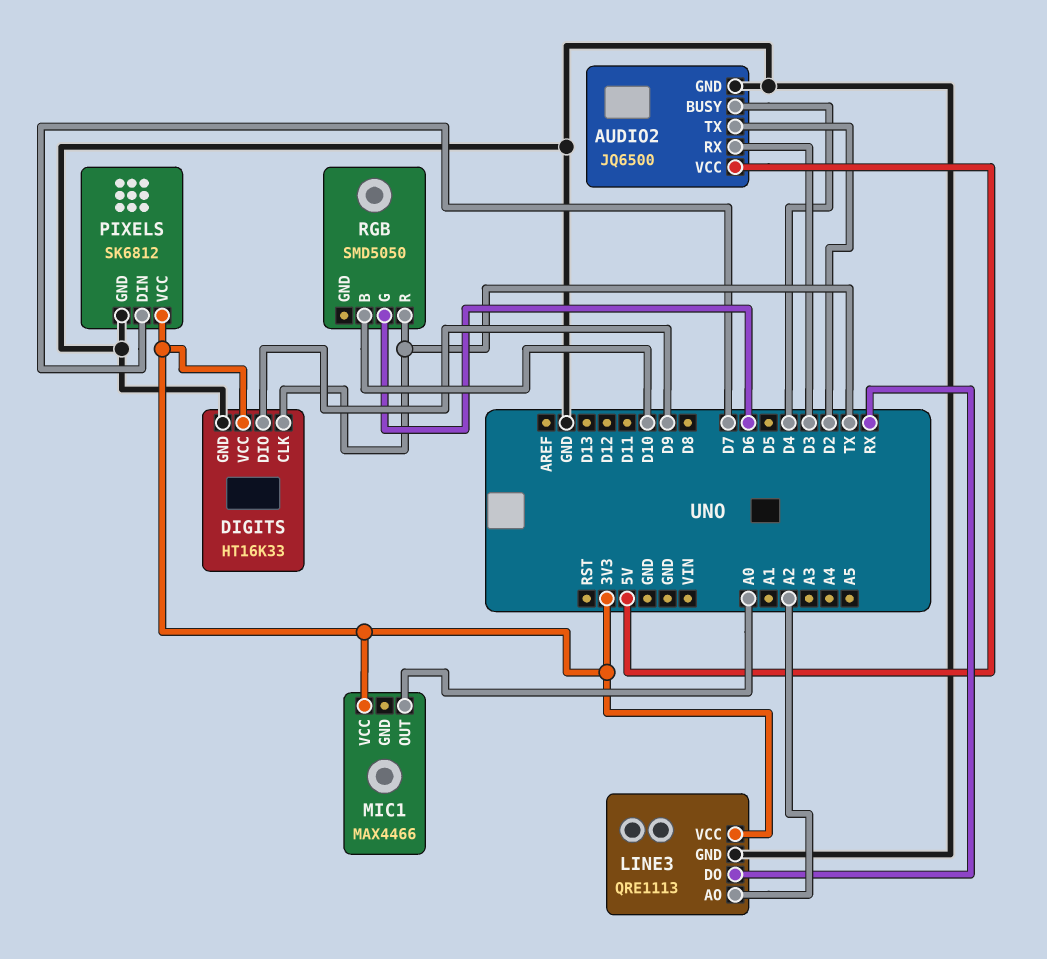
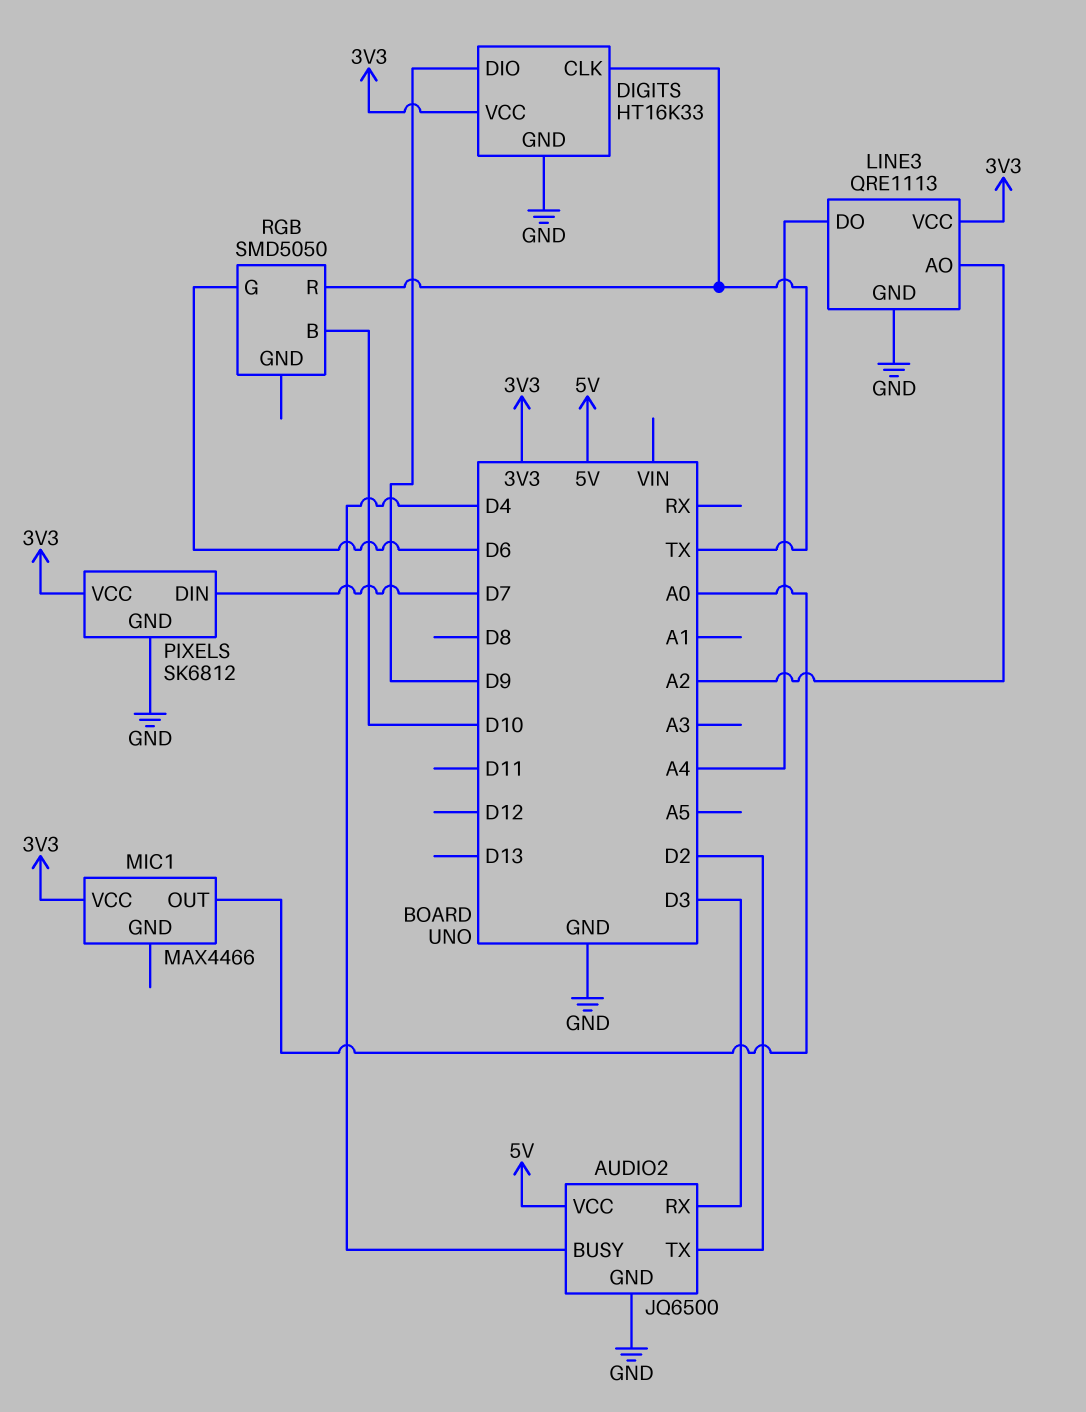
LINE3 pin DO: RX -> A4

